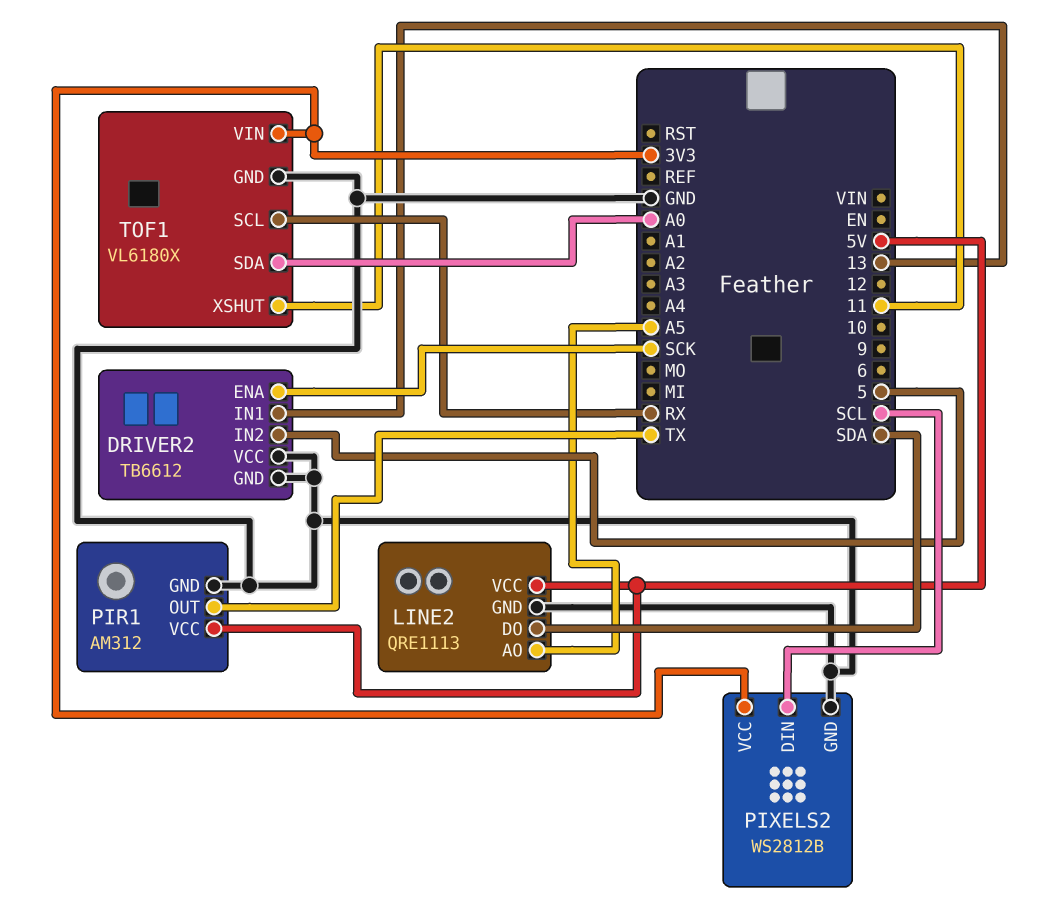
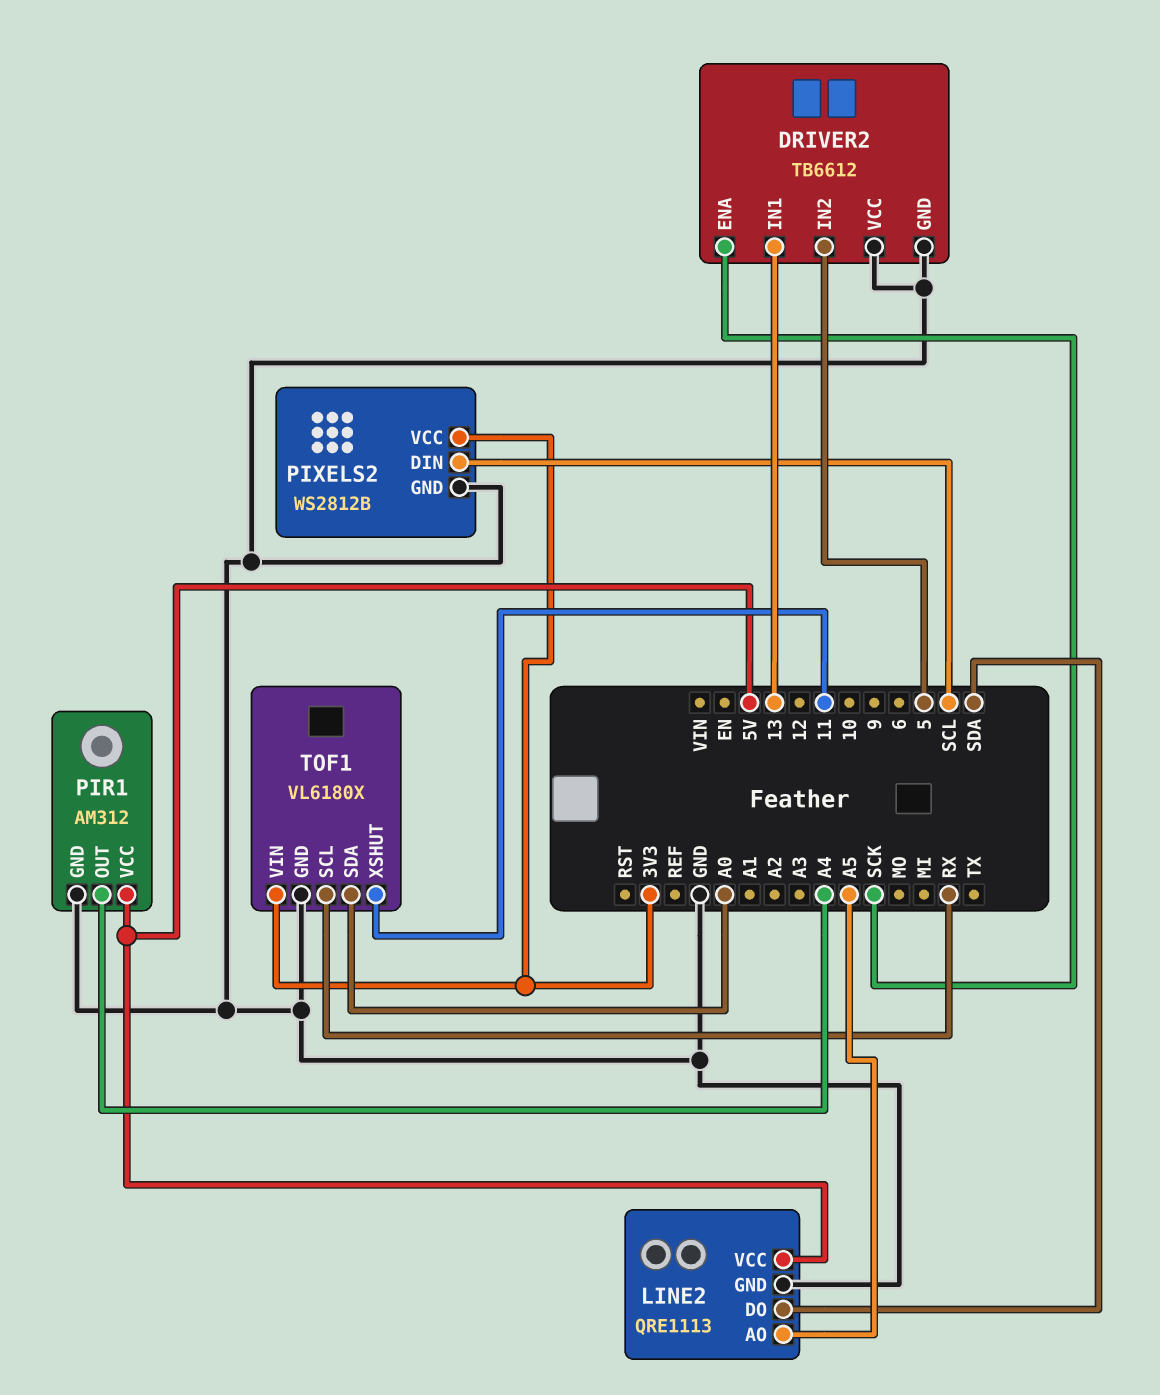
PIR1 pin OUT: TX -> A4

